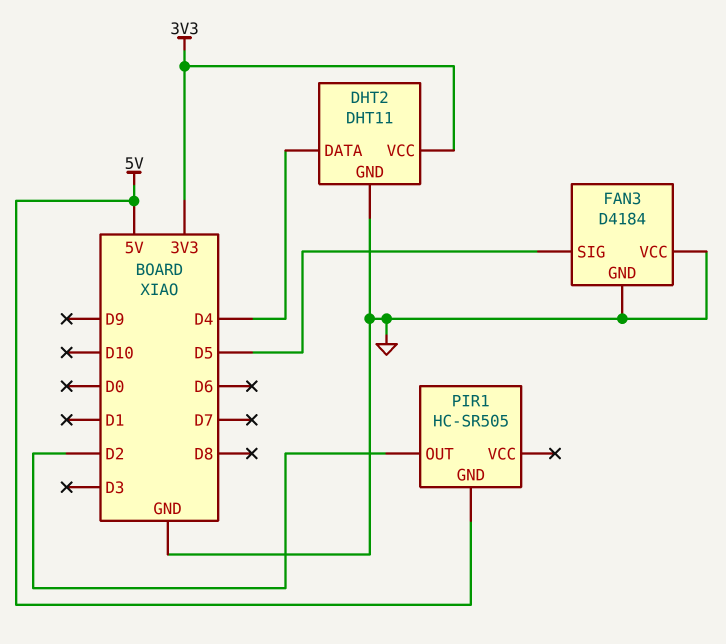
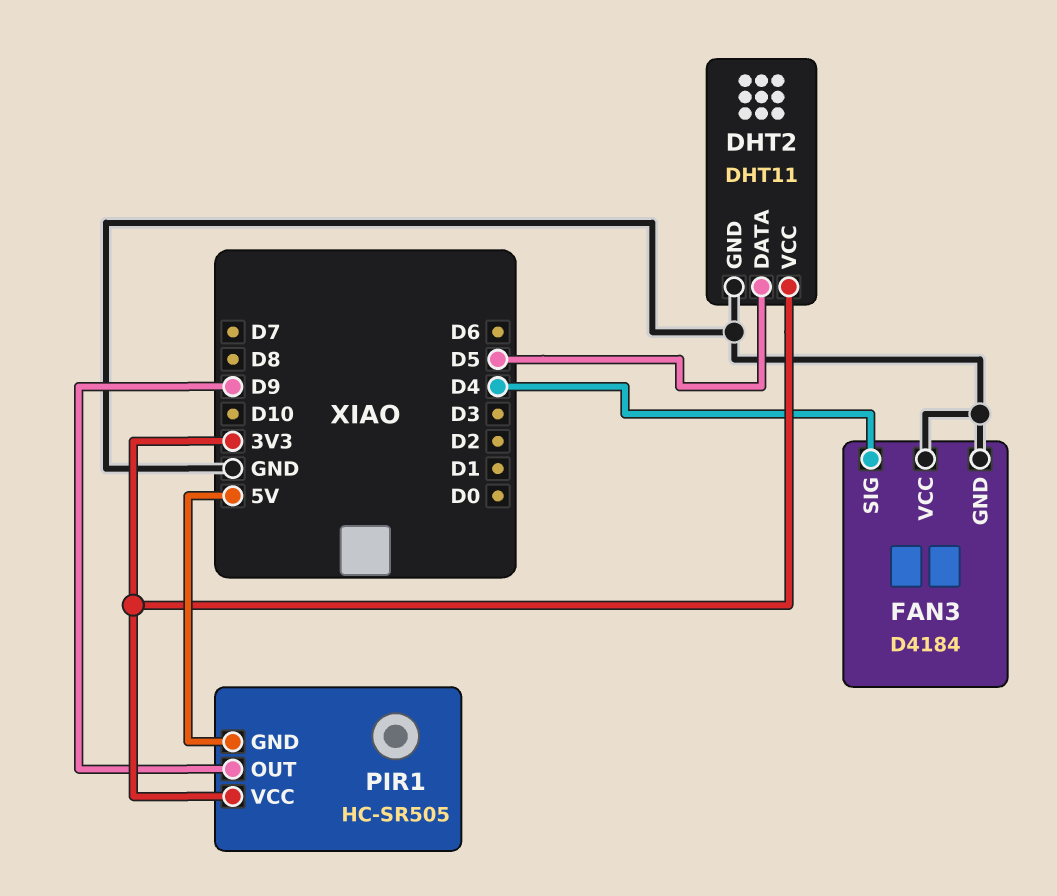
DHT2 pin DATA: D4 -> D5
FAN3 pin SIG: D5 -> D4
PIR1 pin OUT: D2 -> D9
PIR1 pin VCC: none -> 3V3

